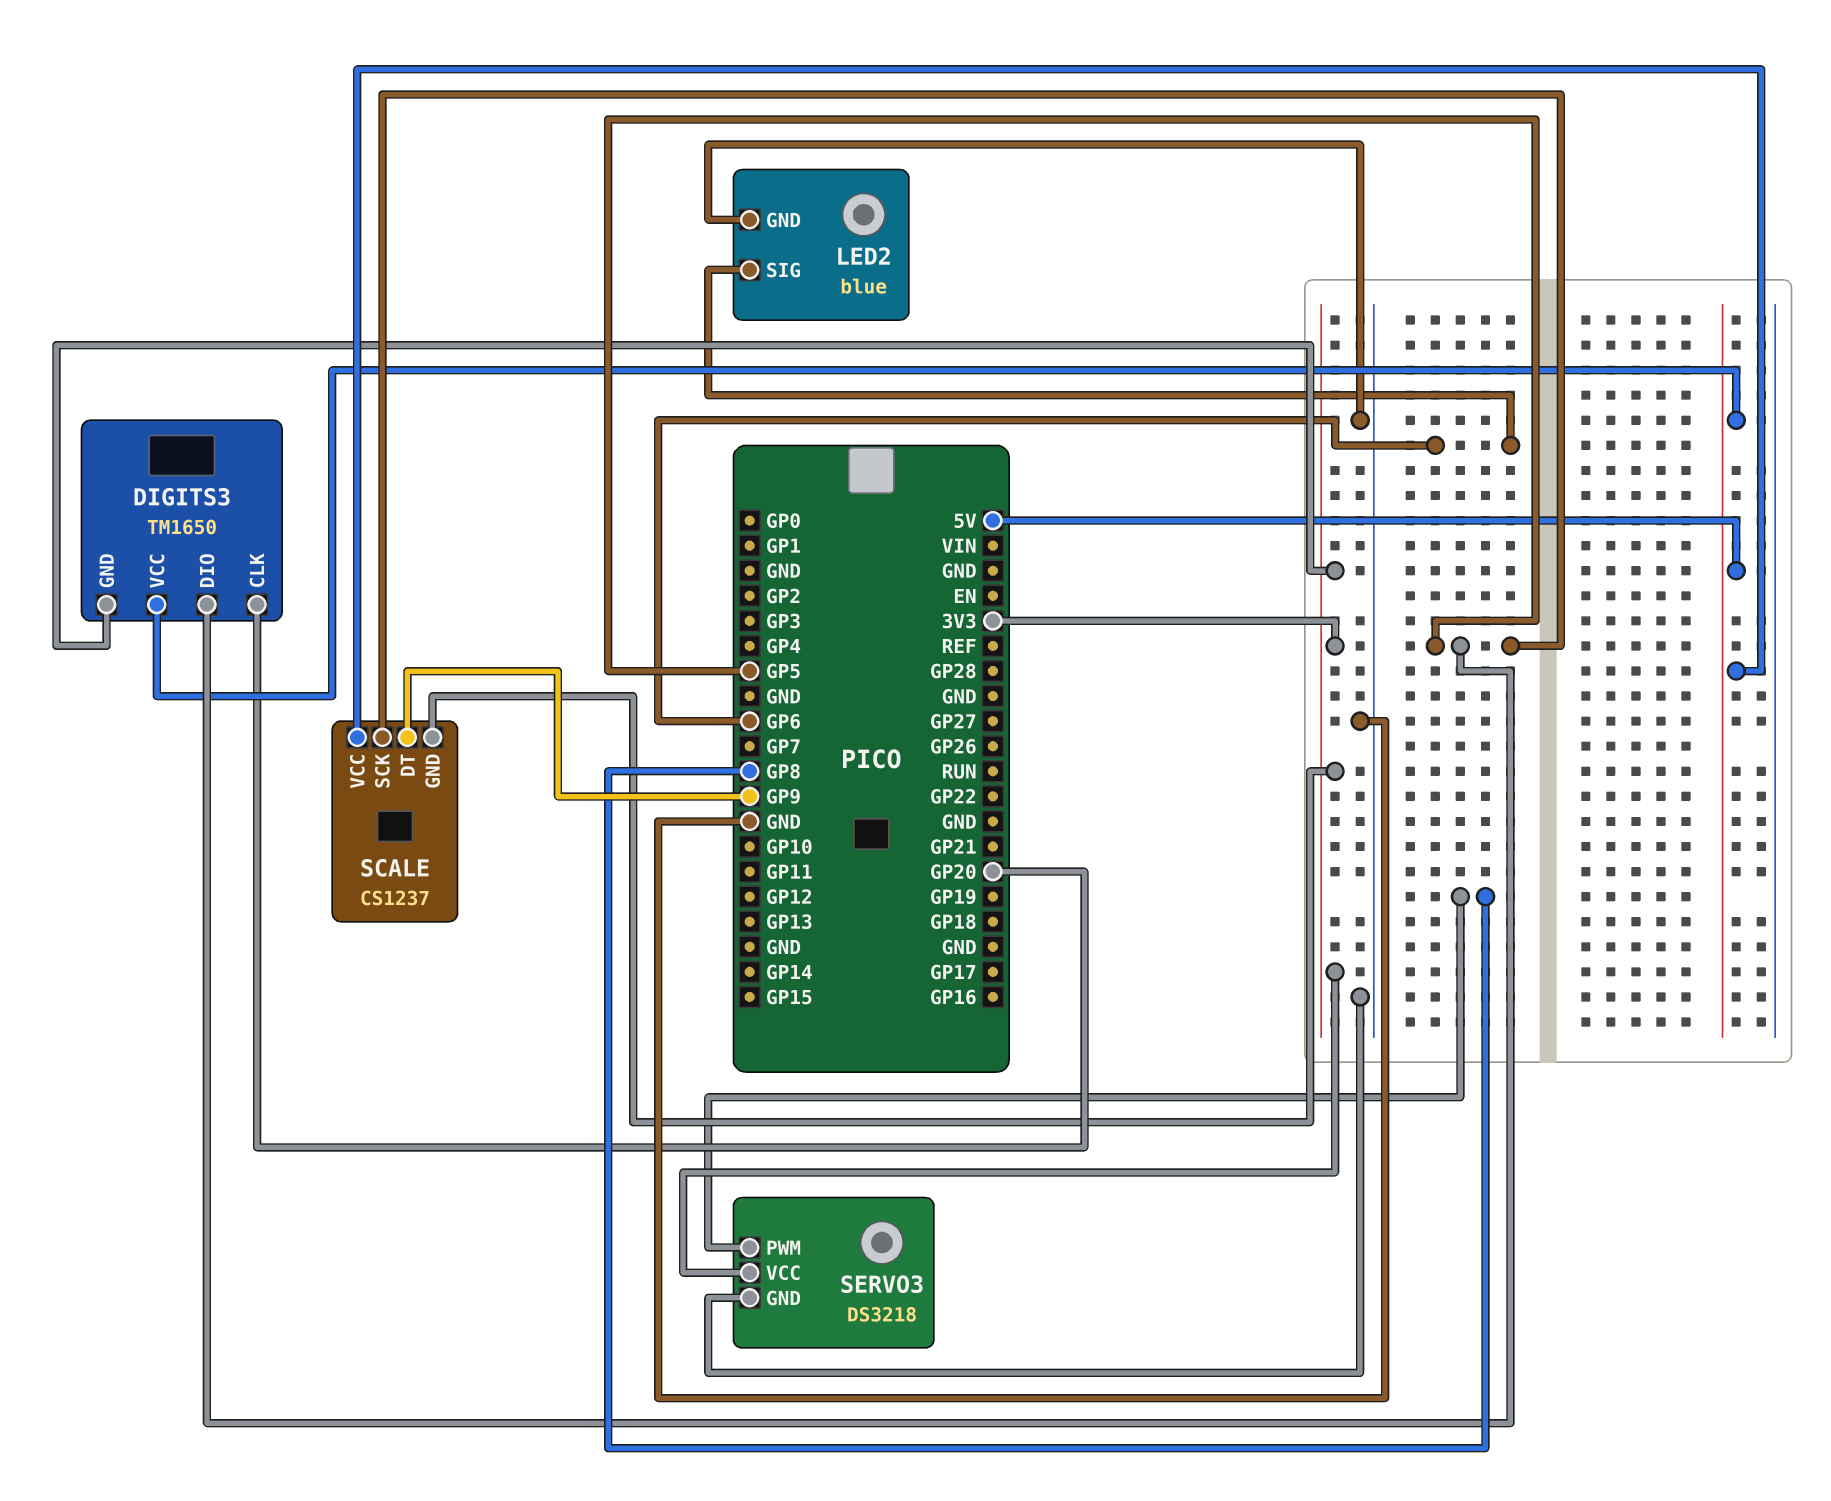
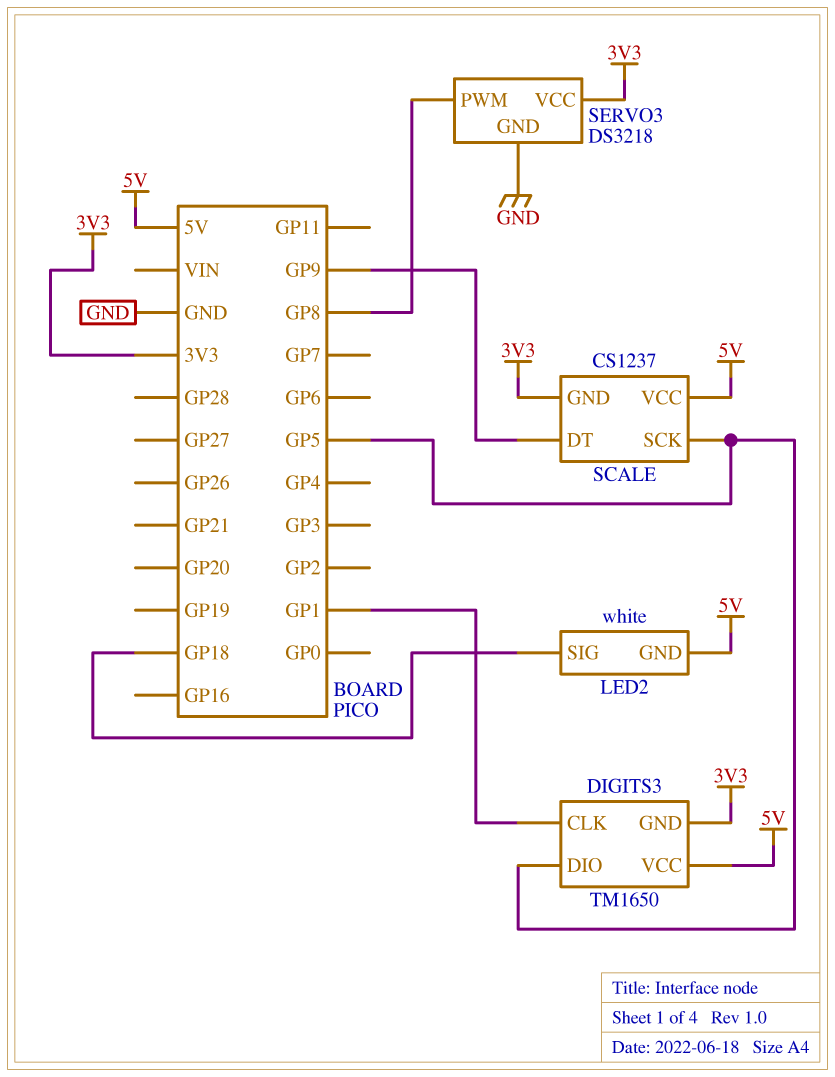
DIGITS3 pin CLK: GP20 -> GP1
LED2: blue -> white
LED2 pin GND: GND -> 5V
LED2 pin SIG: GP6 -> GP18

